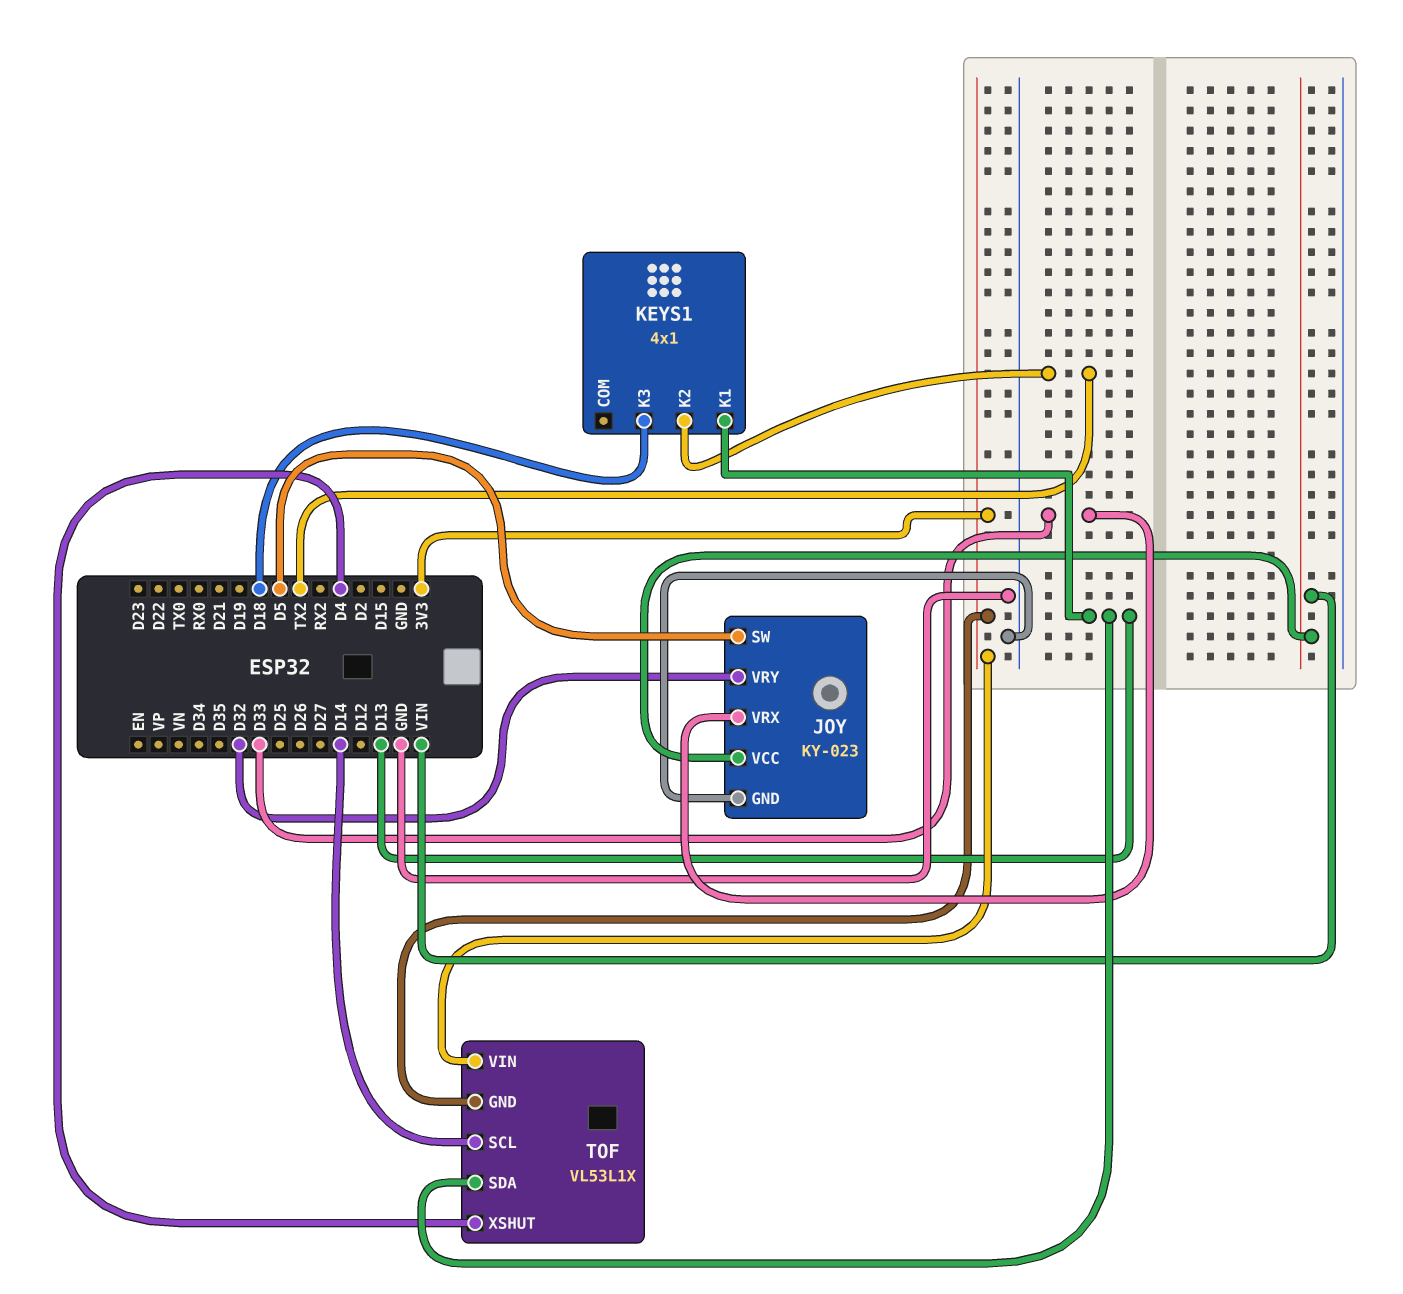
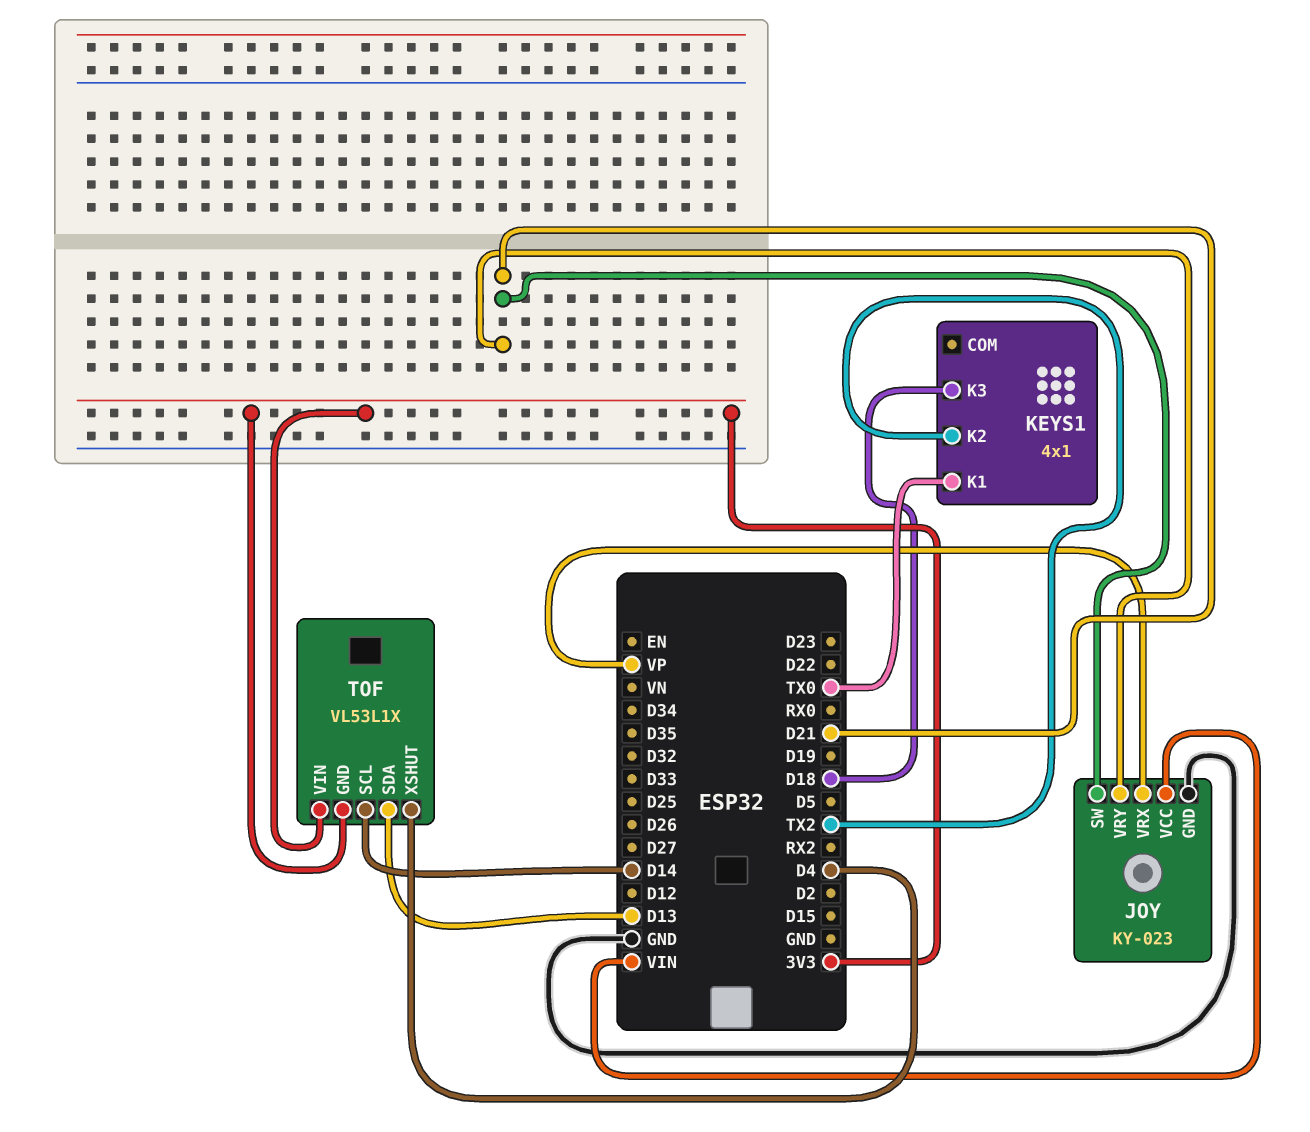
JOY pin SW: D5 -> D21
JOY pin VRX: D33 -> VP
JOY pin VRY: D32 -> D21
KEYS1 pin K1: D13 -> TX0

